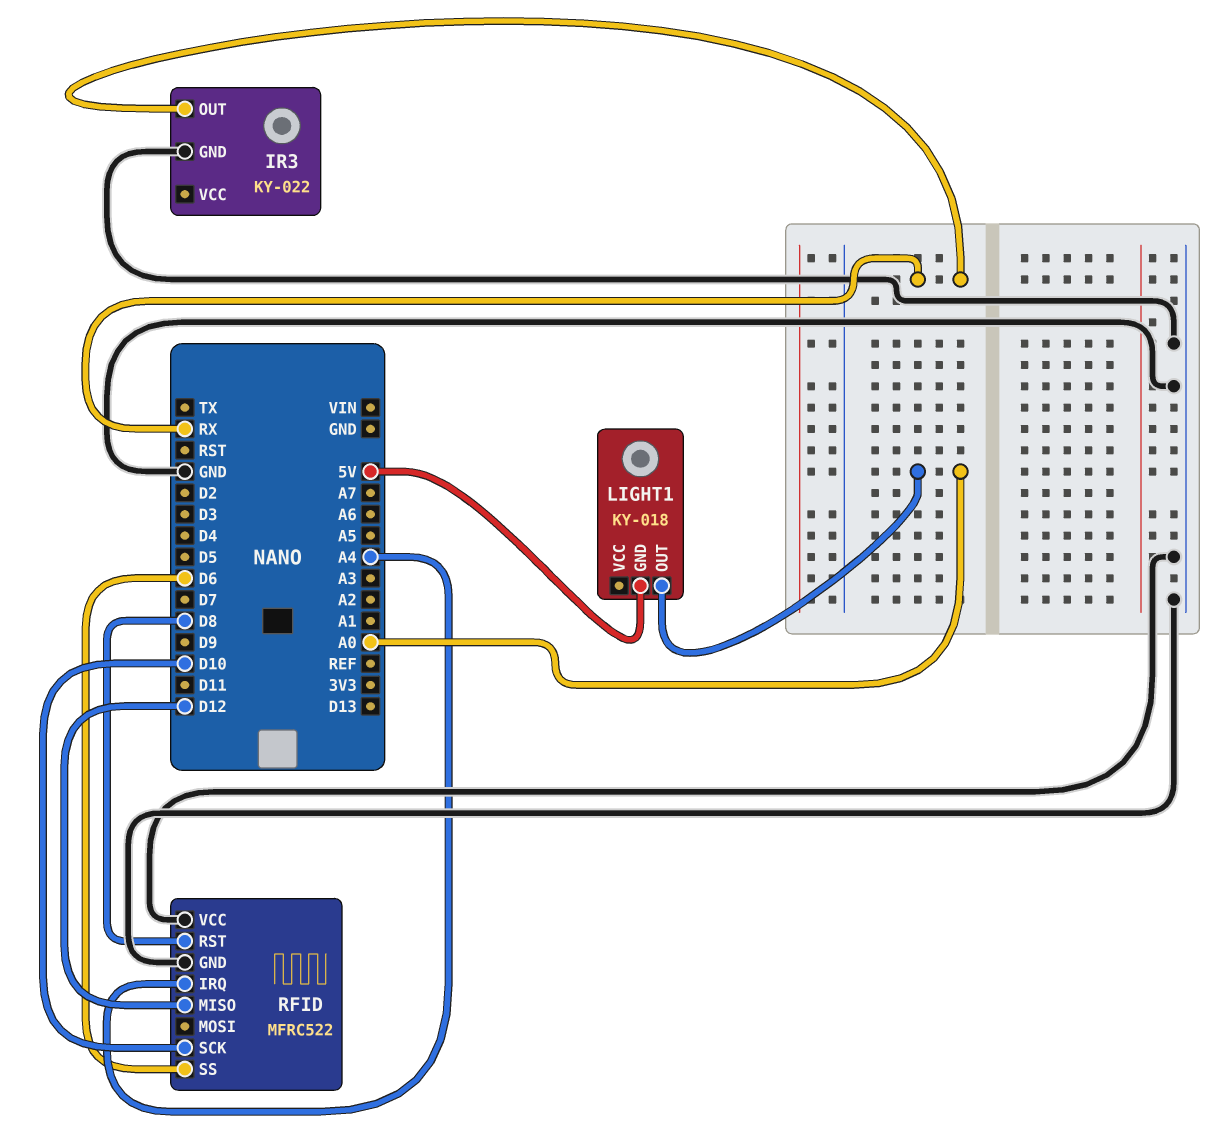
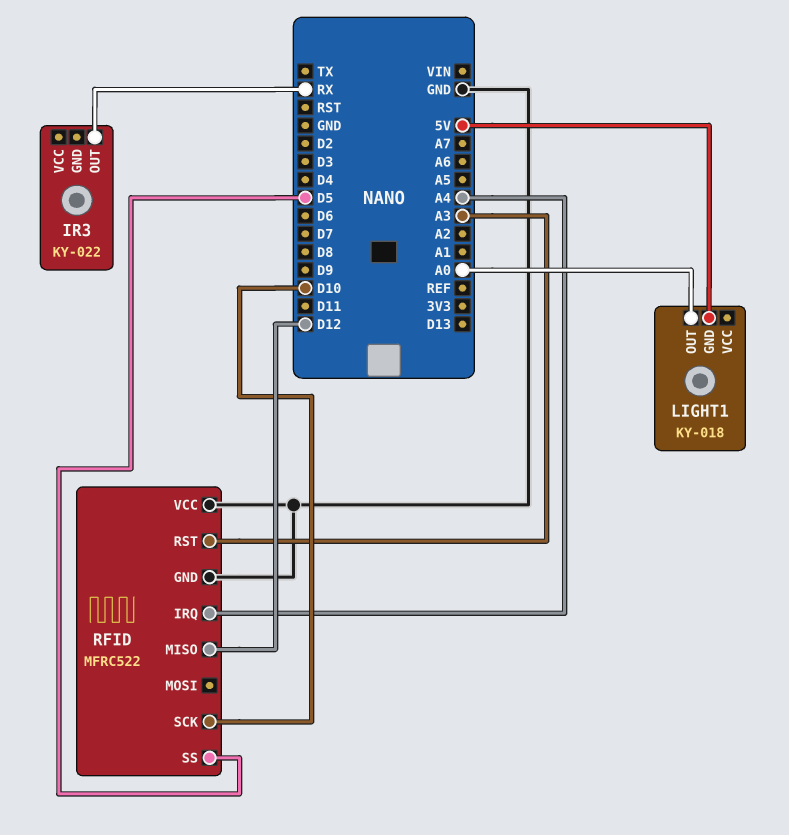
IR3 pin GND: GND -> none
RFID pin RST: D8 -> A3
RFID pin SS: D6 -> D5

